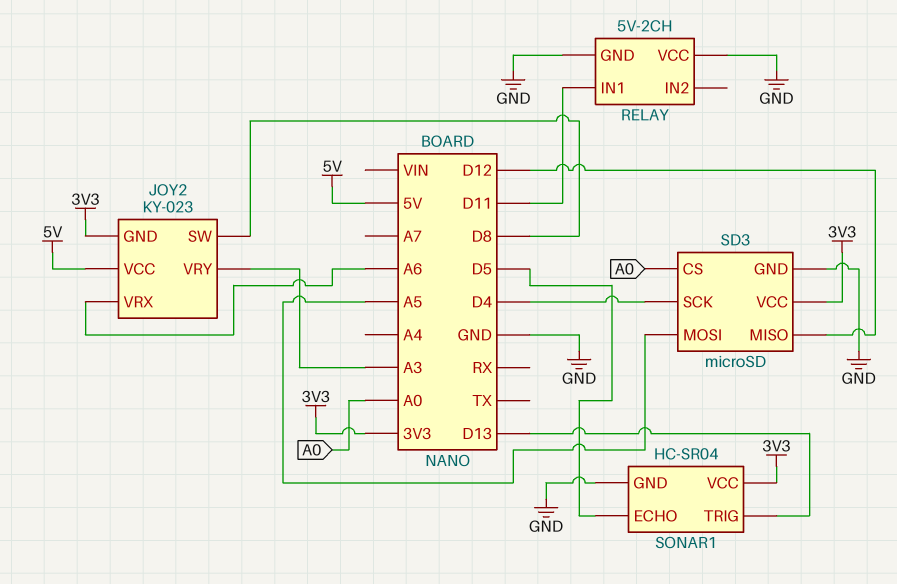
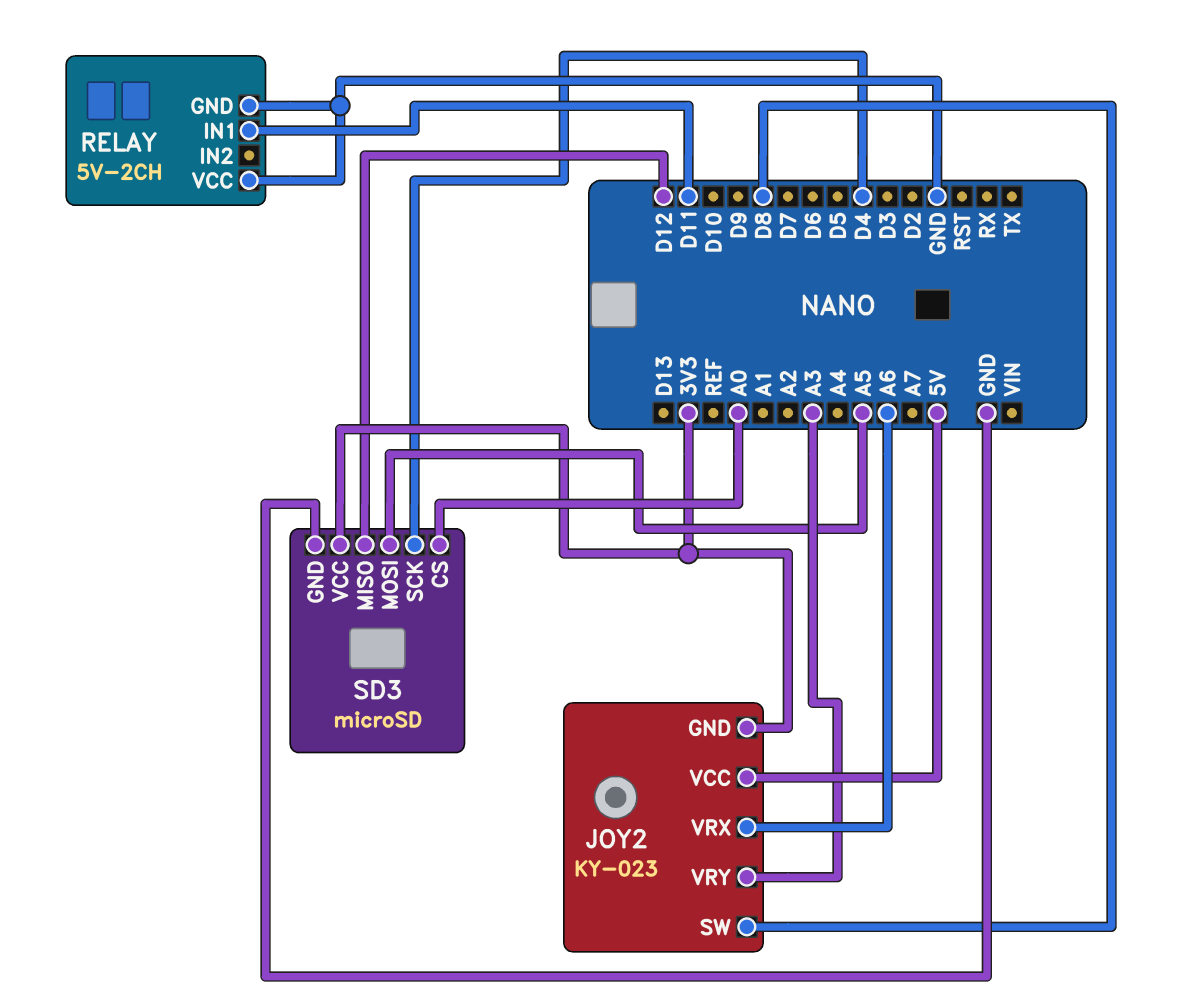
SONAR1: HC-SR04 -> none
SONAR1 pin ECHO: D5 -> none
SONAR1 pin GND: GND -> none
SONAR1 pin TRIG: D13 -> none
SONAR1 pin VCC: 3V3 -> none

